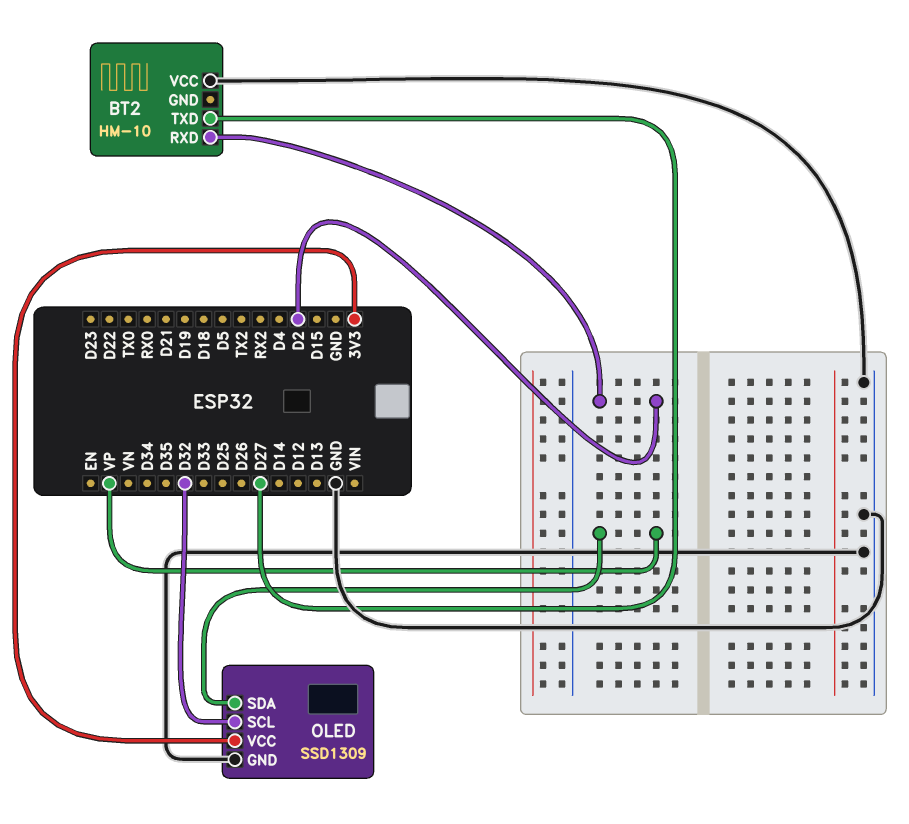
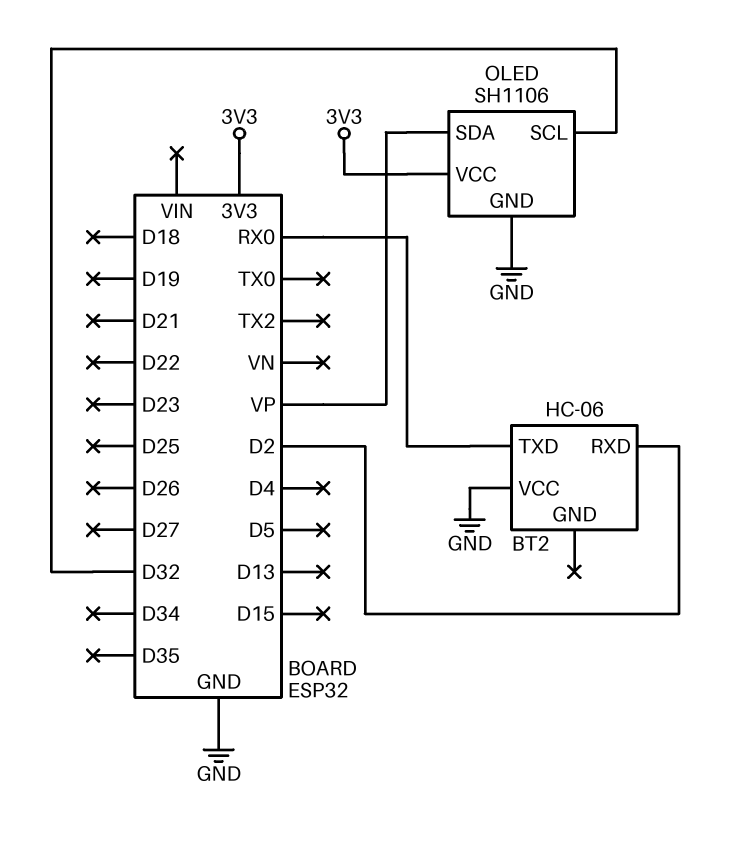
BT2: HM-10 -> HC-06
BT2 pin TXD: D27 -> RX0
OLED: SSD1309 -> SH1106

